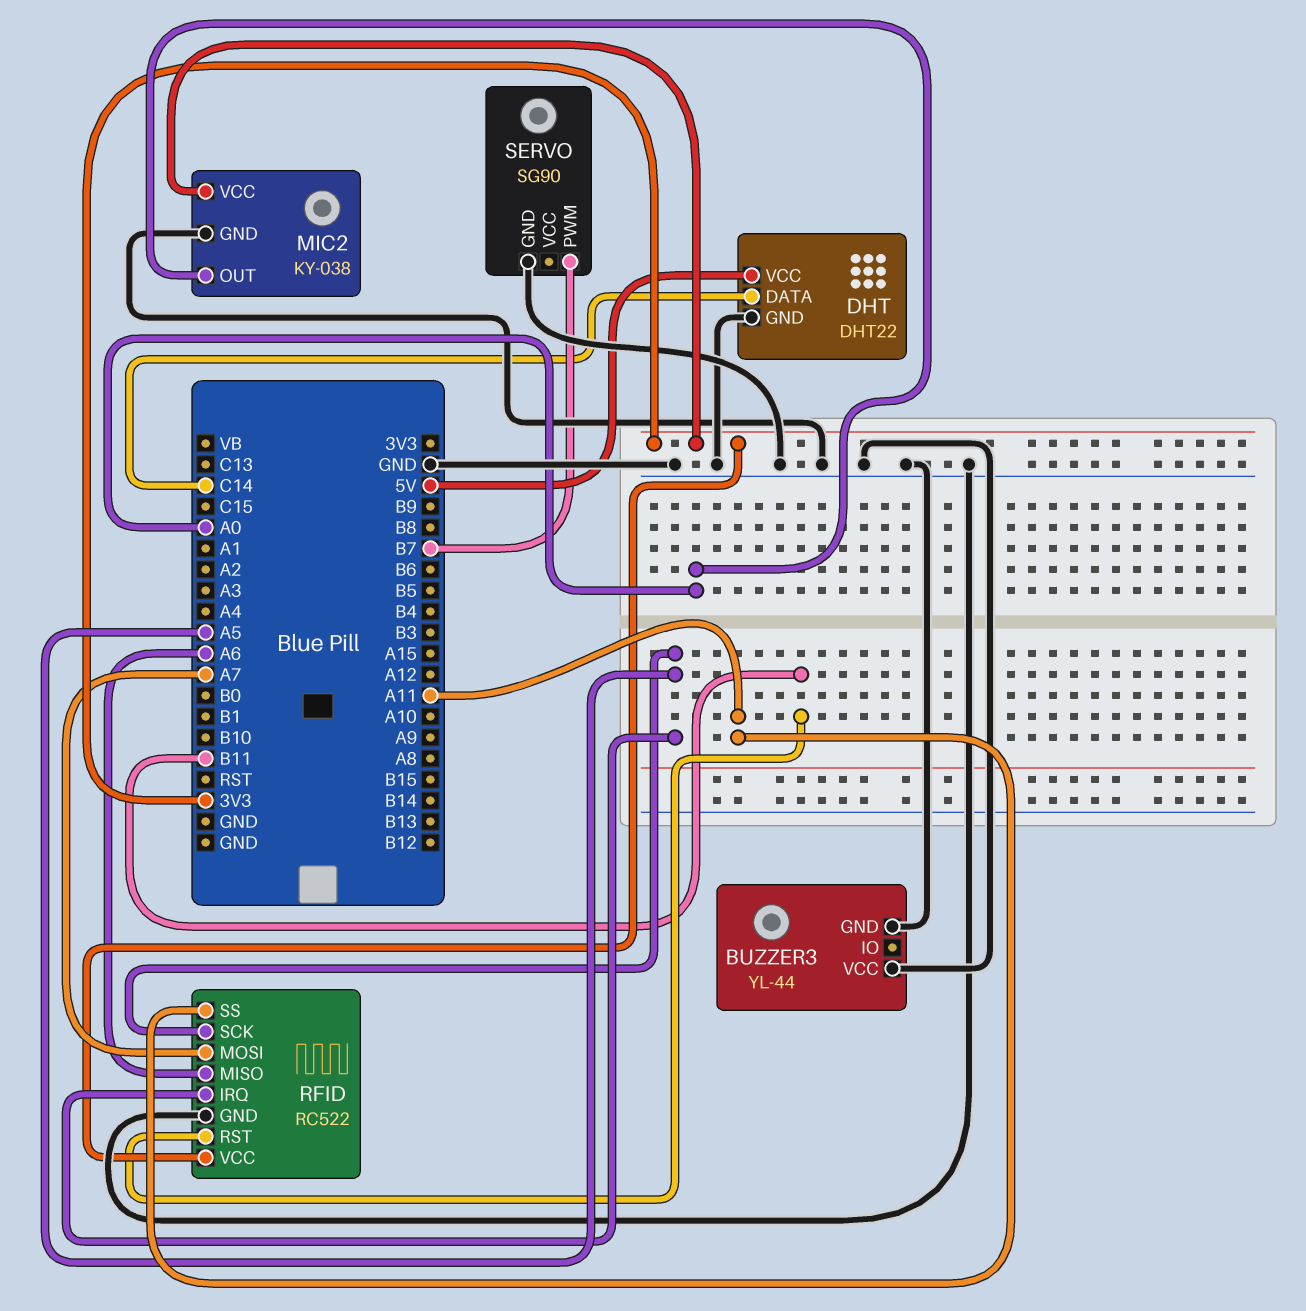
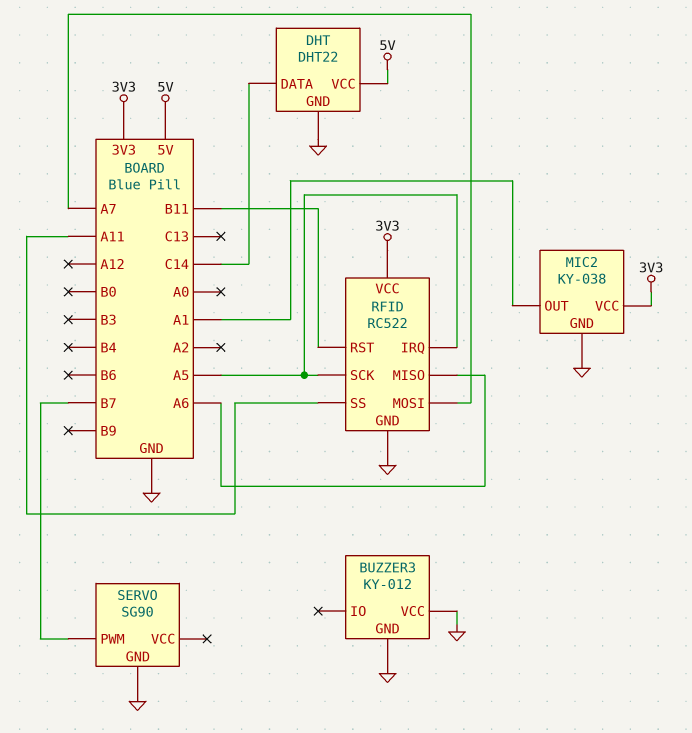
BUZZER3: YL-44 -> KY-012
MIC2 pin OUT: A0 -> A1

